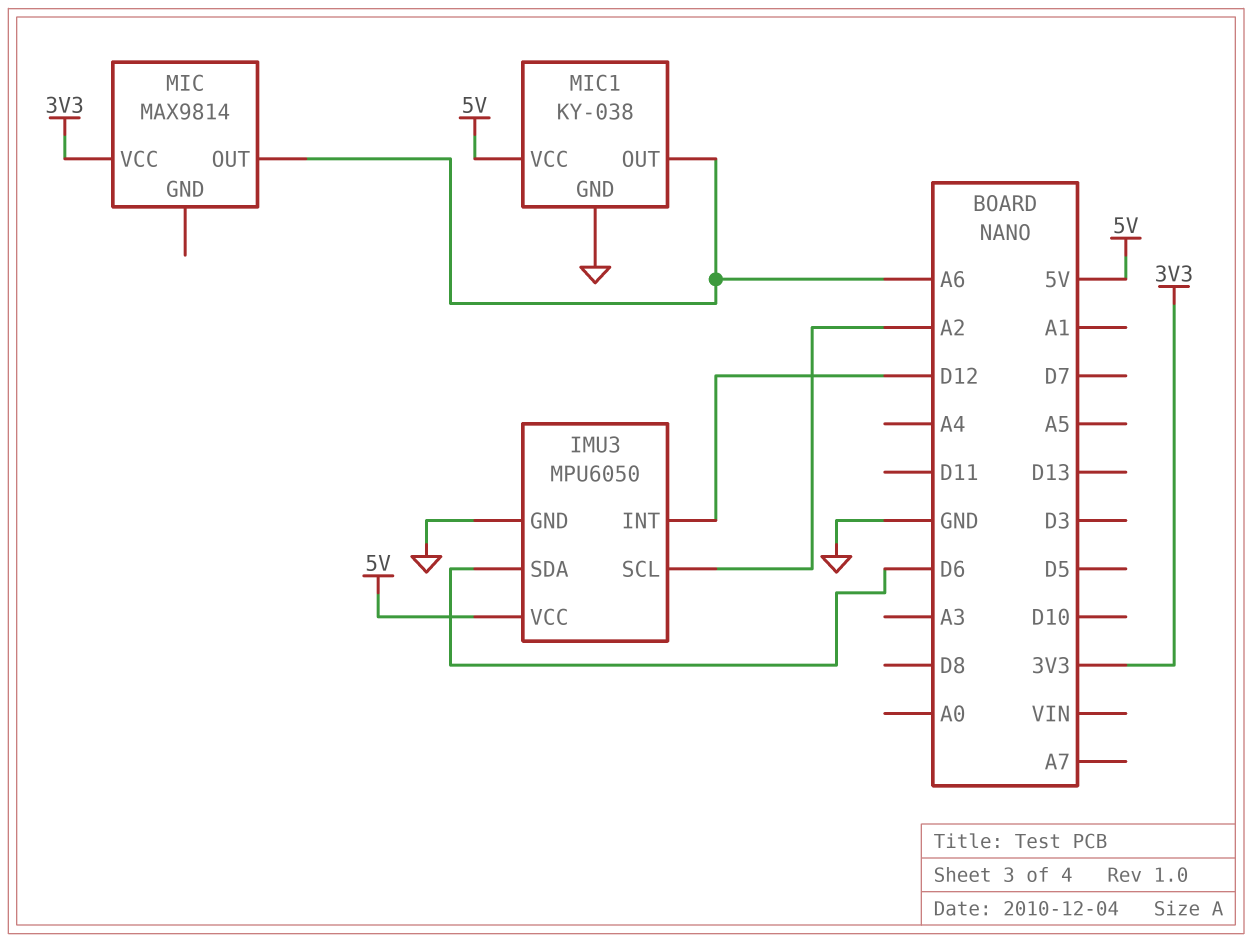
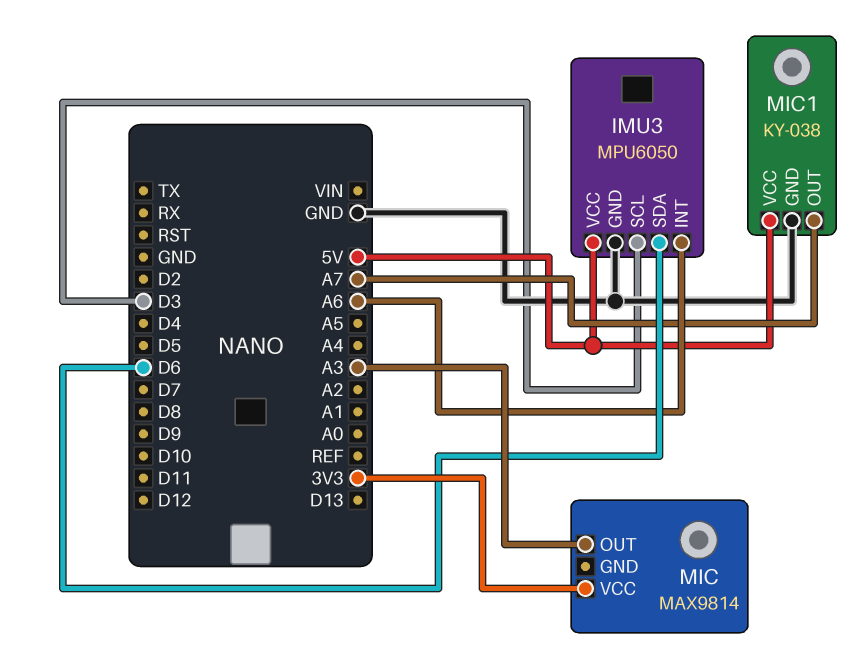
IMU3 pin INT: D12 -> A6
IMU3 pin SCL: A2 -> D3
MIC pin OUT: A6 -> A3
MIC1 pin OUT: A6 -> A7

